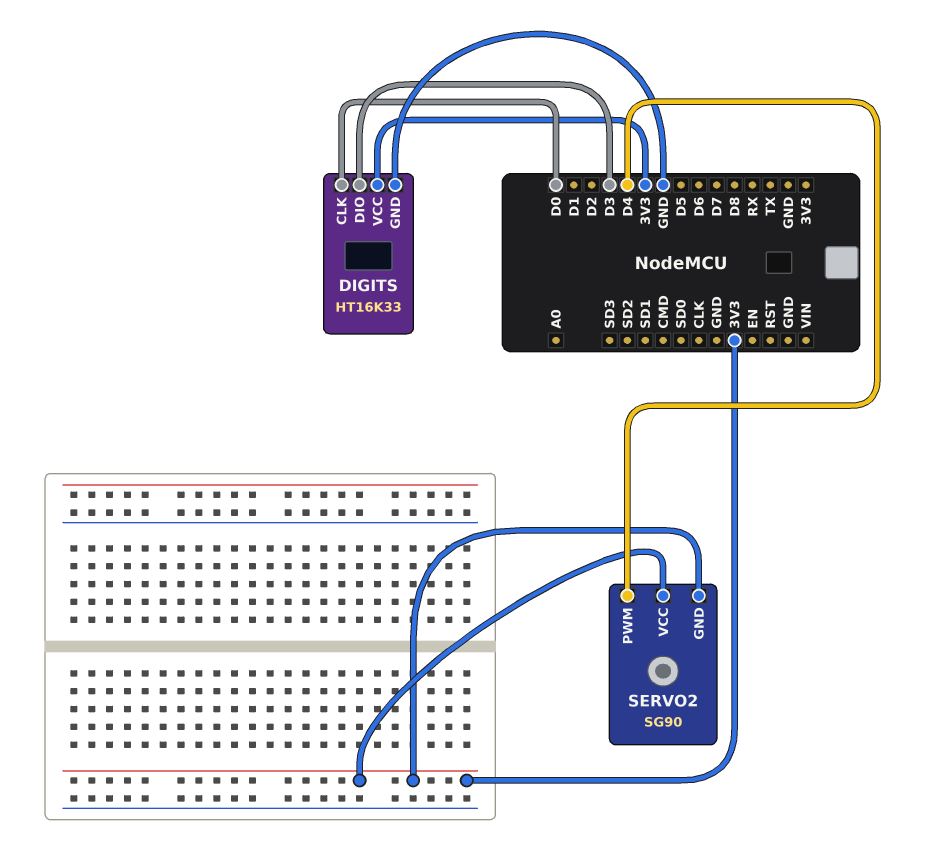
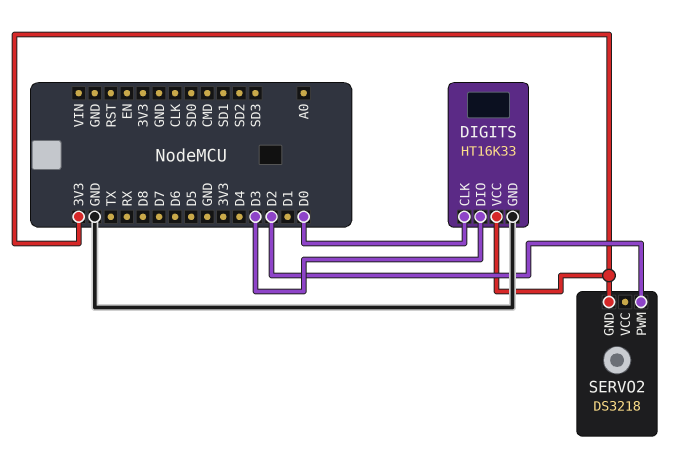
SERVO2: SG90 -> DS3218
SERVO2 pin PWM: D4 -> D2
SERVO2 pin VCC: 3V3 -> none

